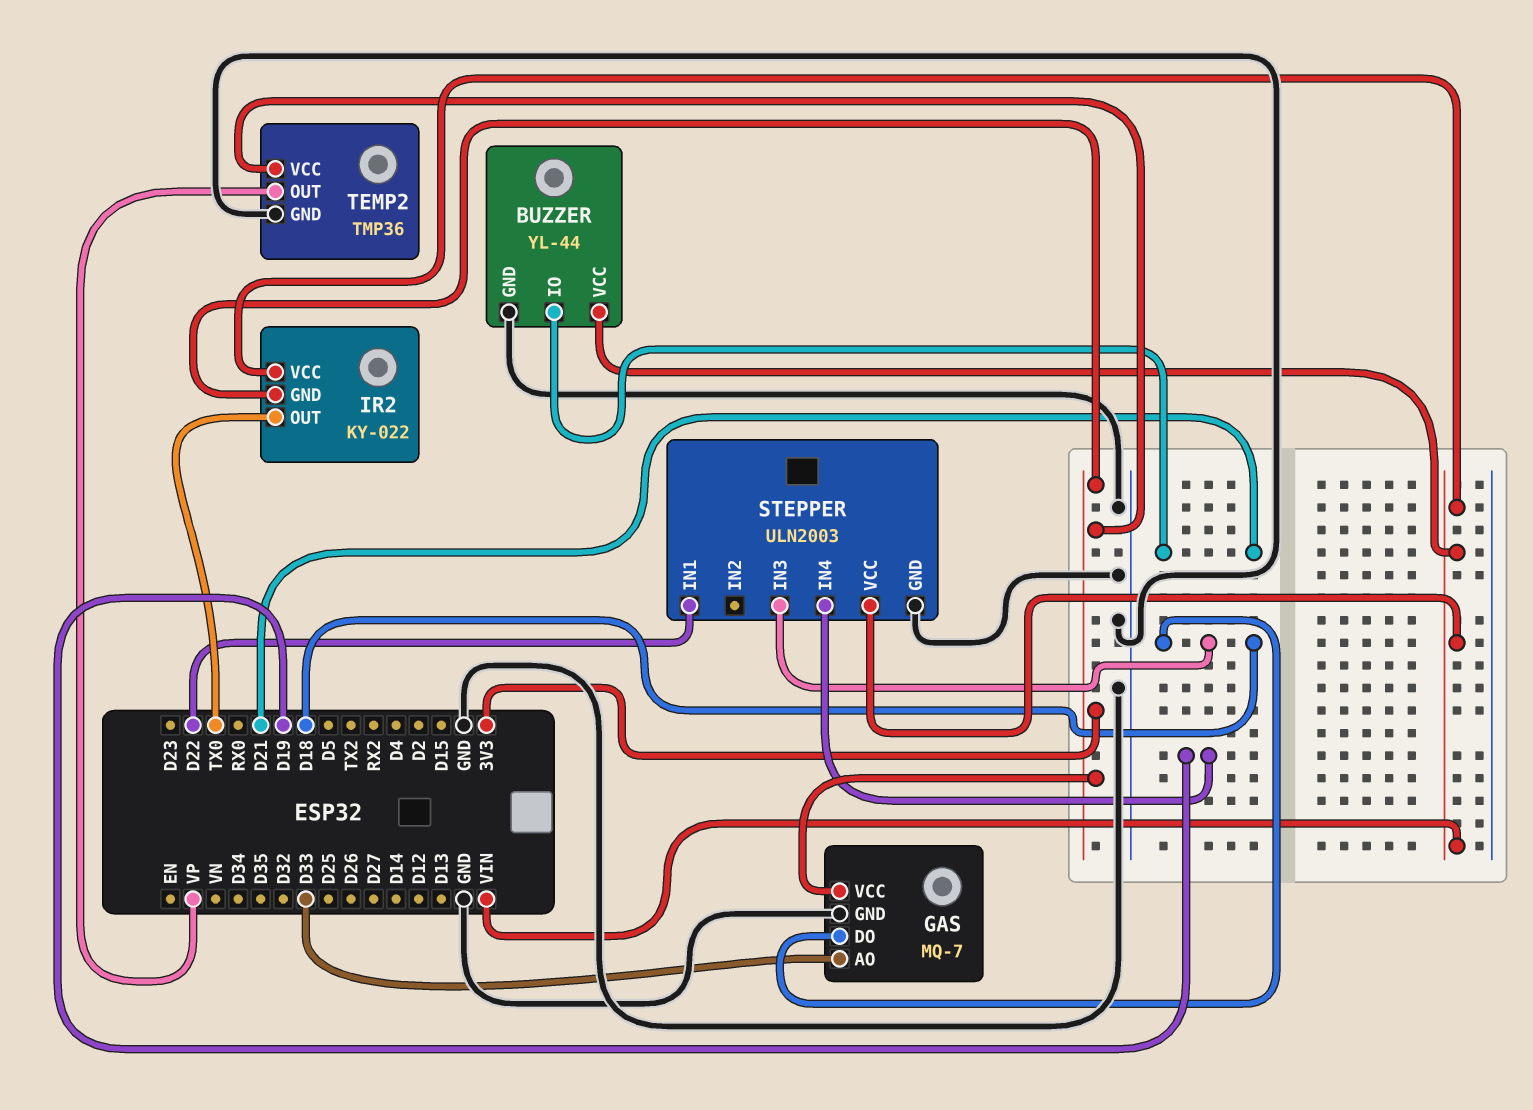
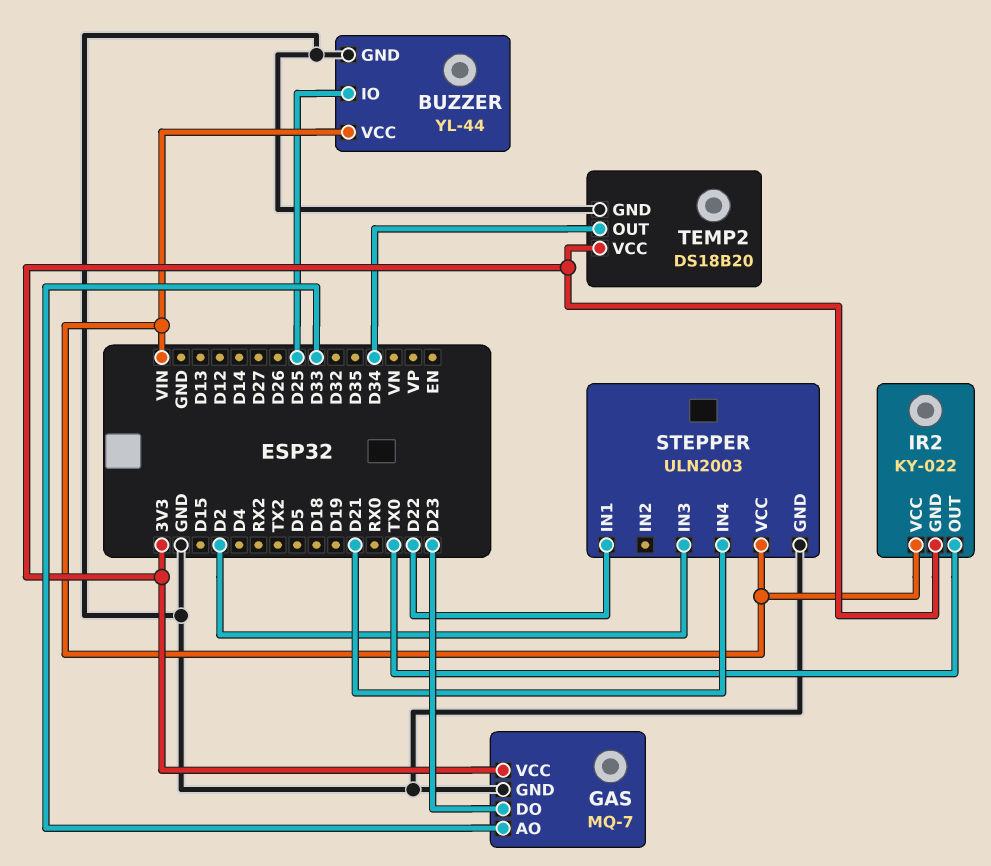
BUZZER pin IO: D21 -> D25
GAS pin DO: D18 -> D23
STEPPER pin IN3: D18 -> D2
STEPPER pin IN4: D19 -> D21
TEMP2: TMP36 -> DS18B20
TEMP2 pin OUT: VP -> D34

